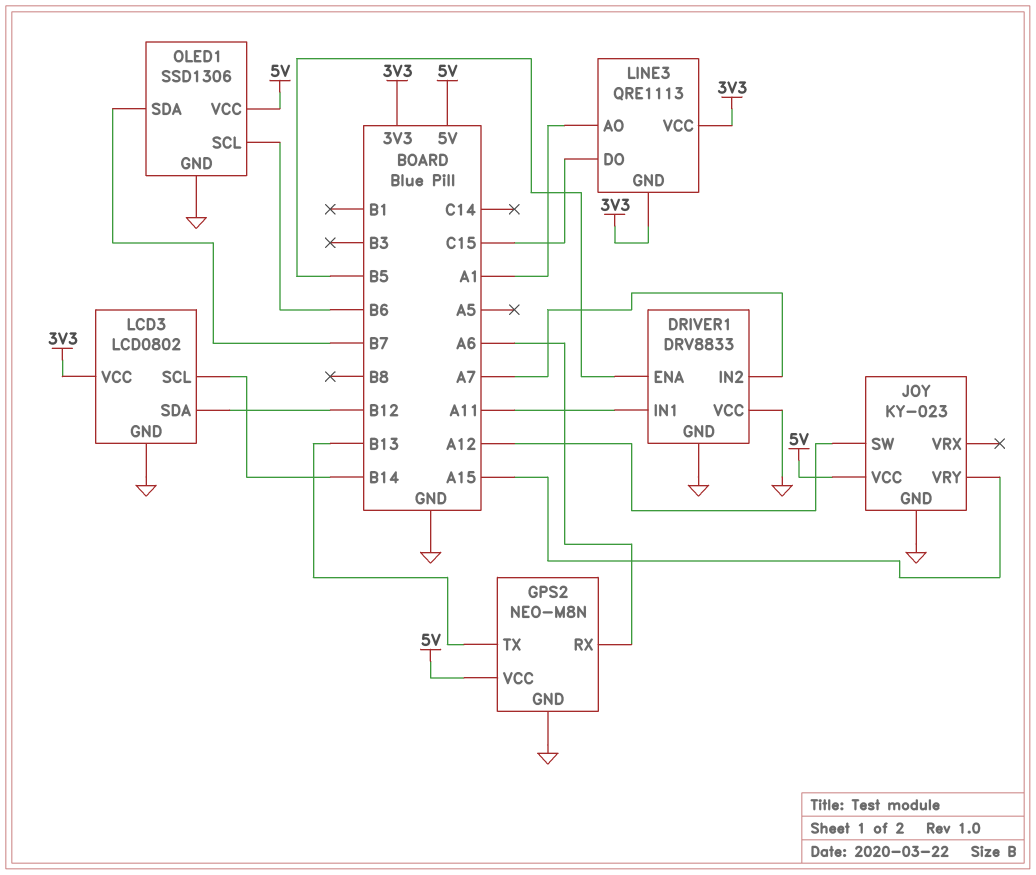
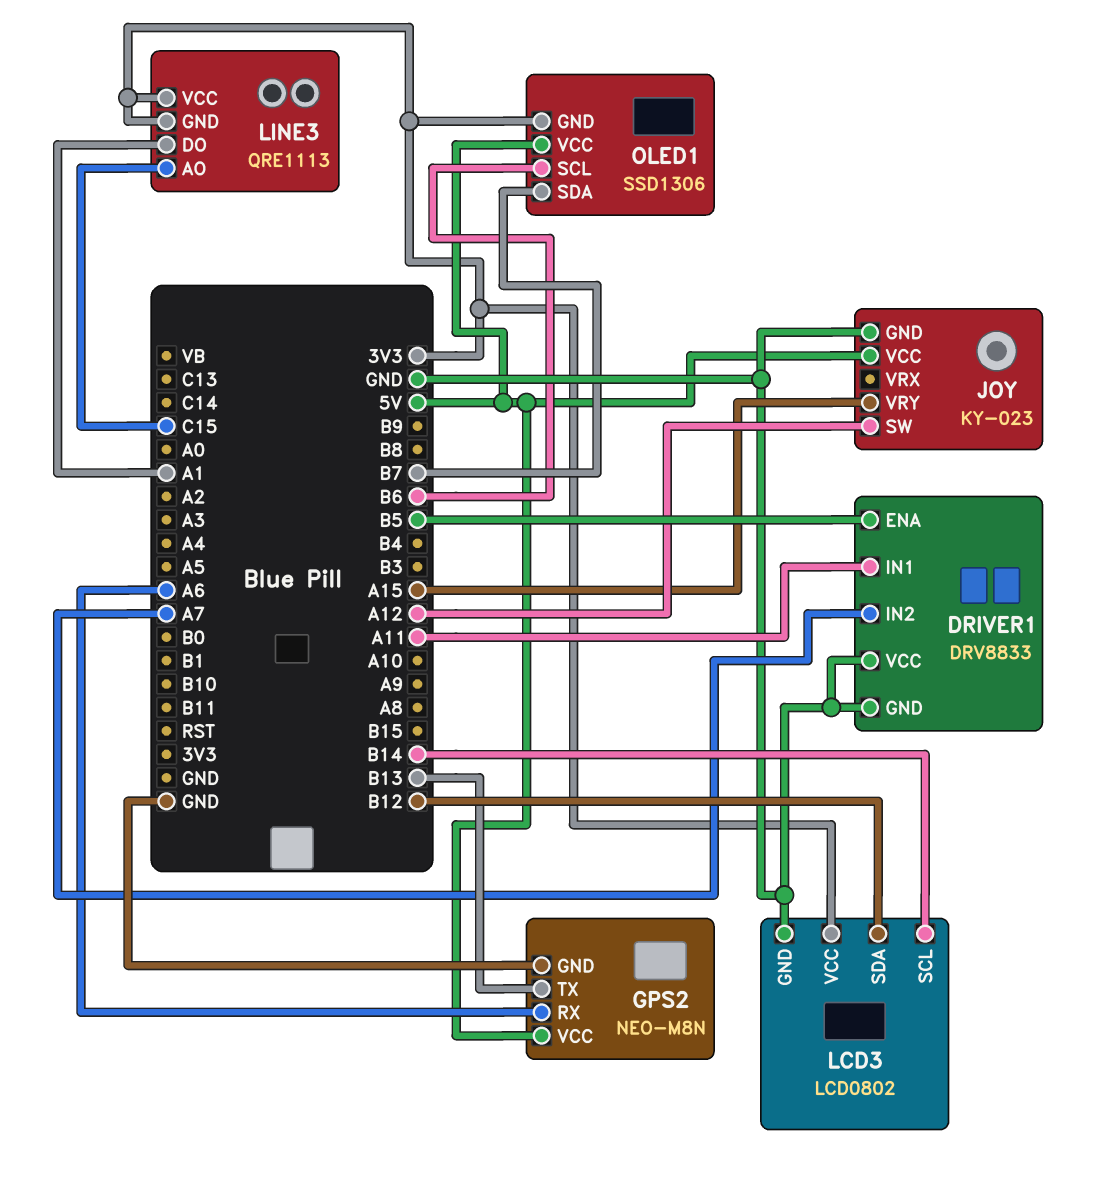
LINE3 pin AO: A1 -> C15
LINE3 pin DO: C15 -> A1
OLED1 pin GND: GND -> 3V3

